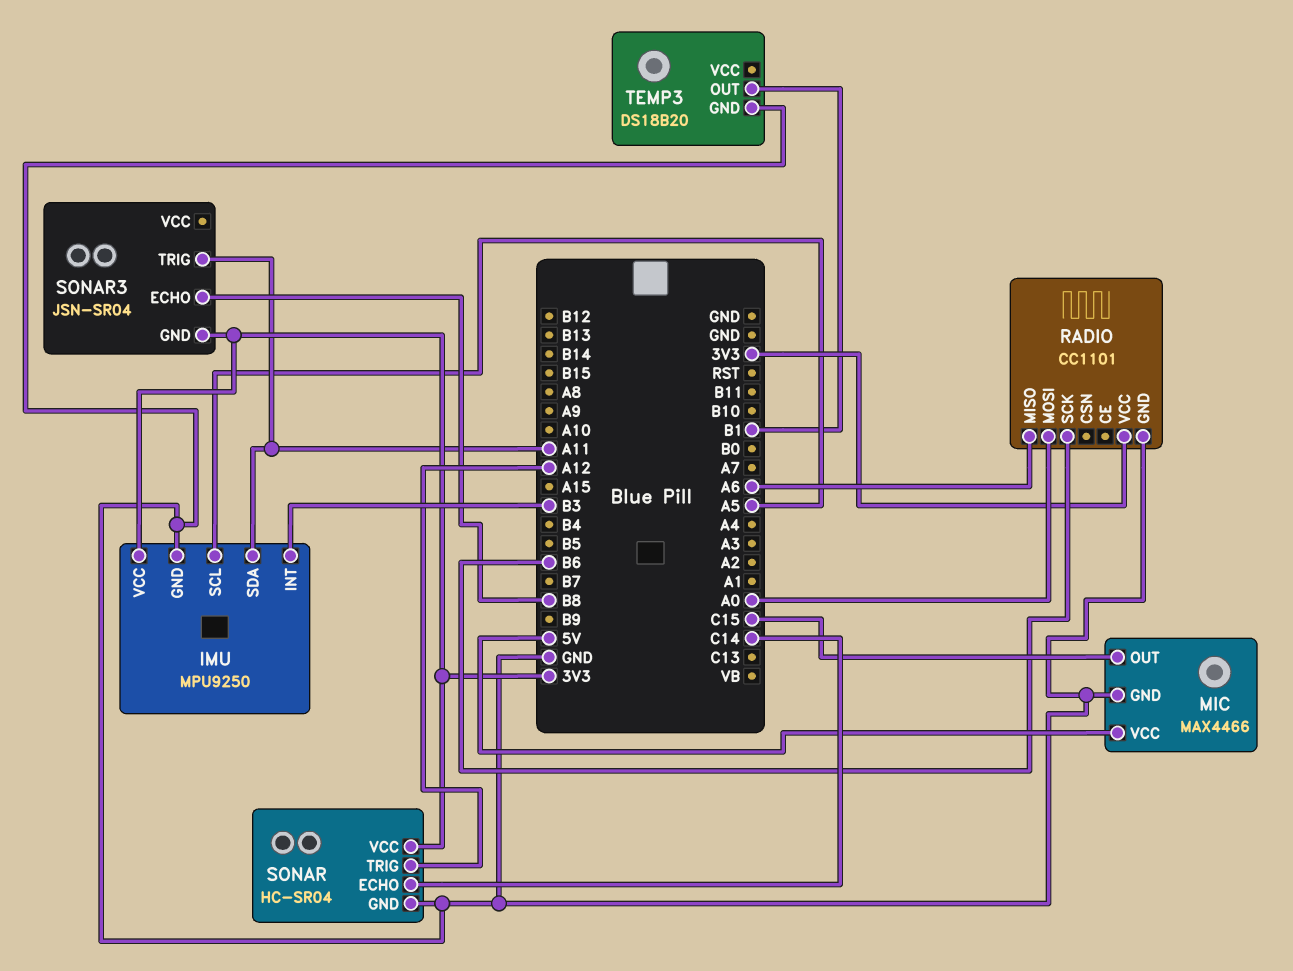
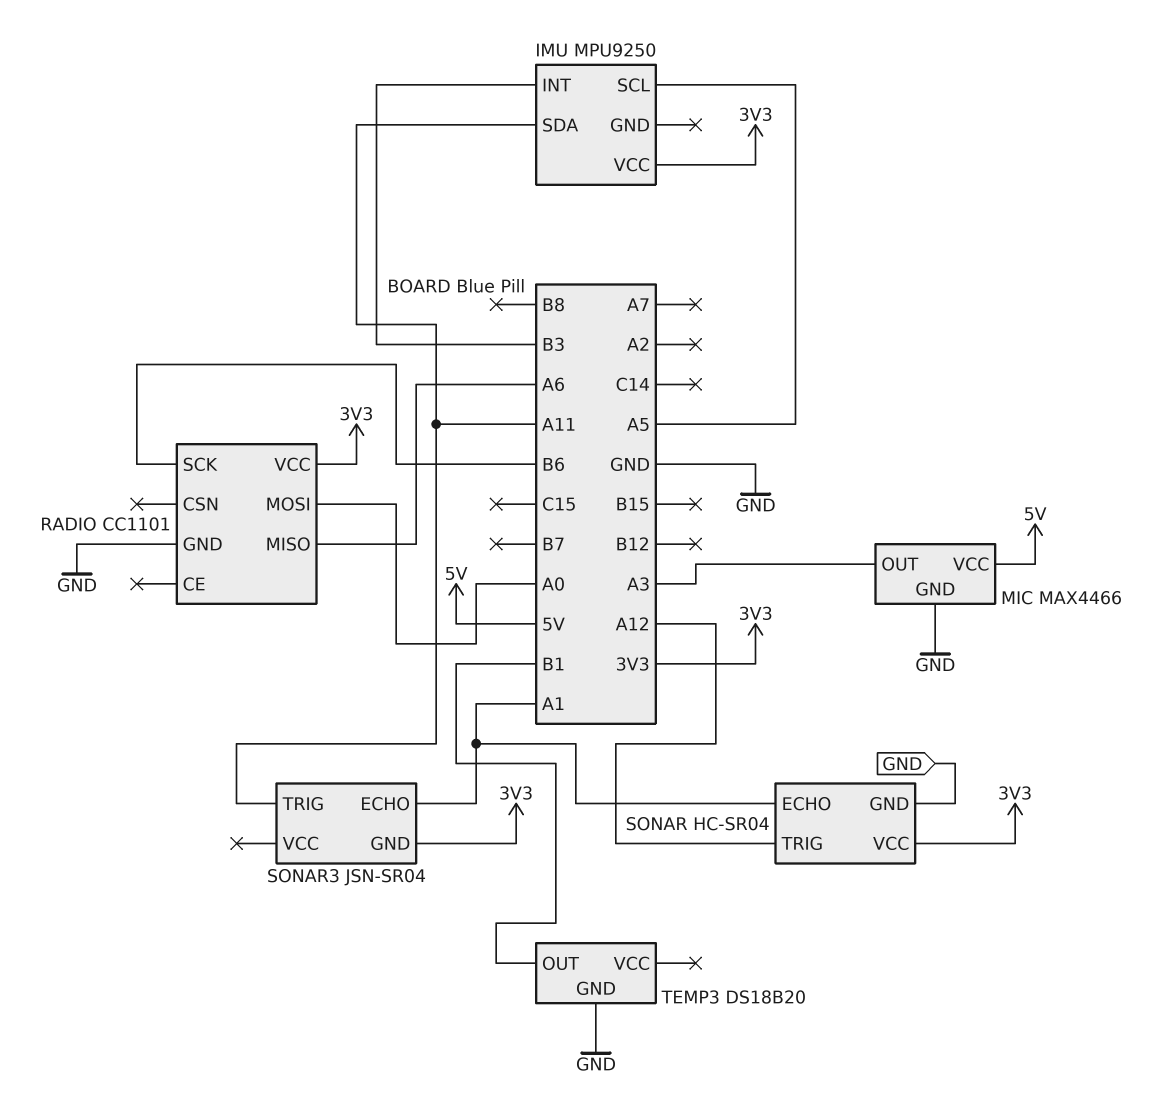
IMU pin GND: GND -> none
MIC pin OUT: C15 -> A3
SONAR pin ECHO: C14 -> A1
SONAR3 pin ECHO: B8 -> A1

